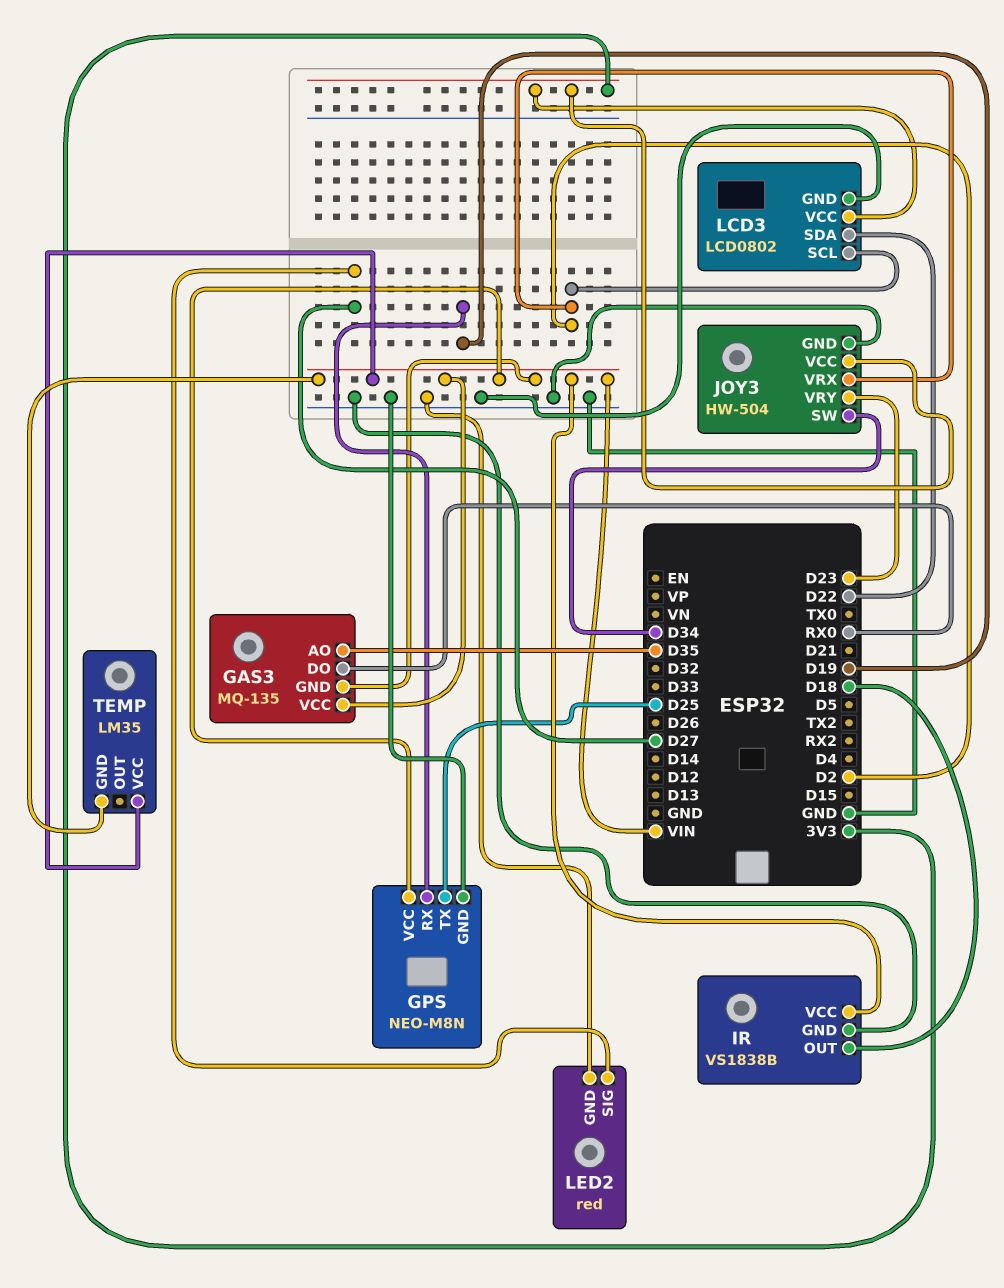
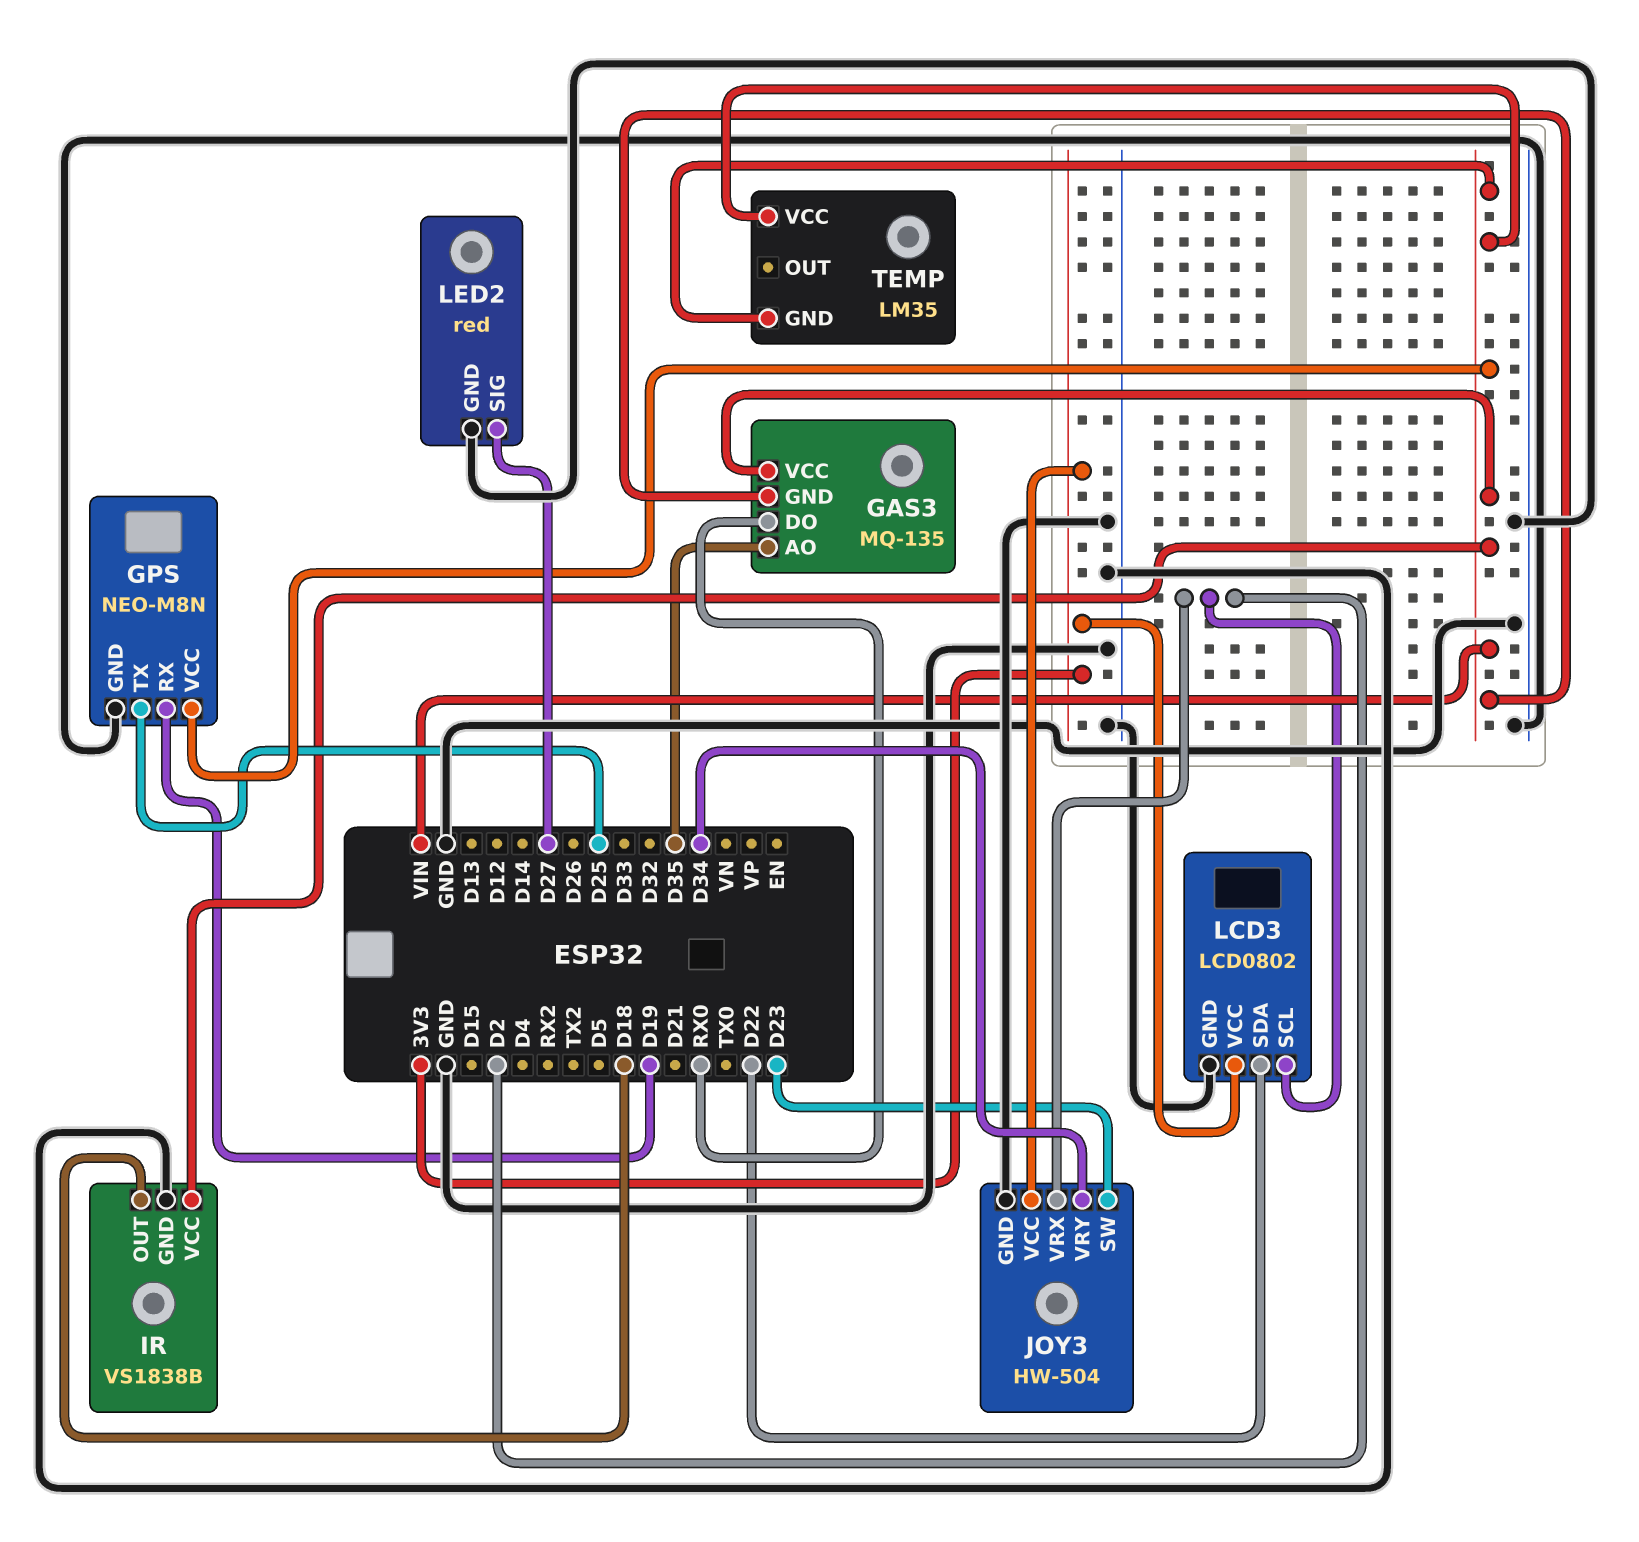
JOY3 pin SW: D34 -> D23
JOY3 pin VRY: D23 -> D34

